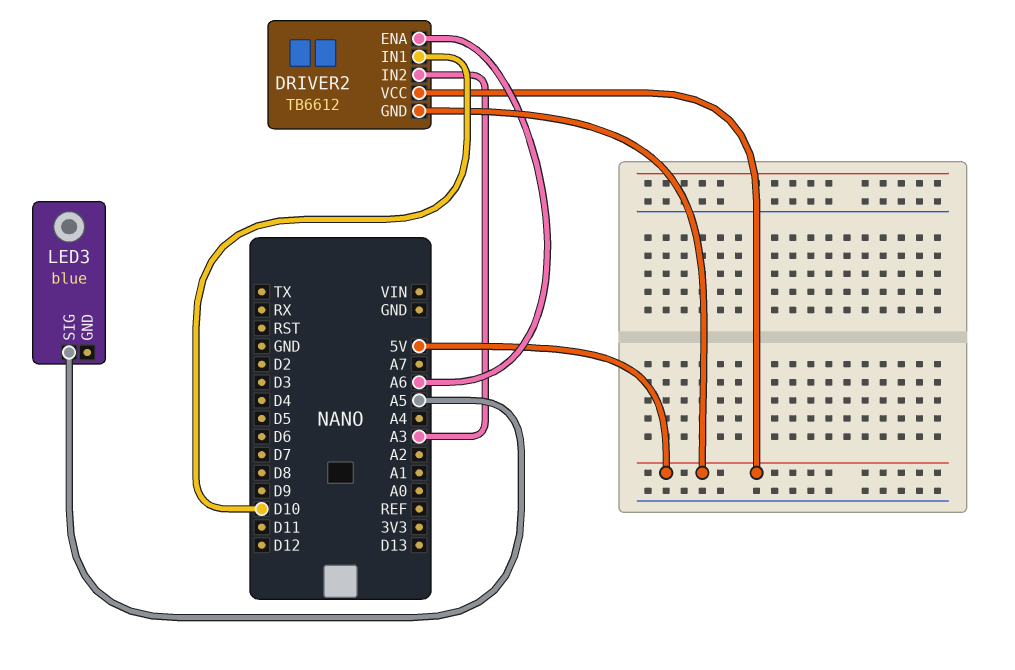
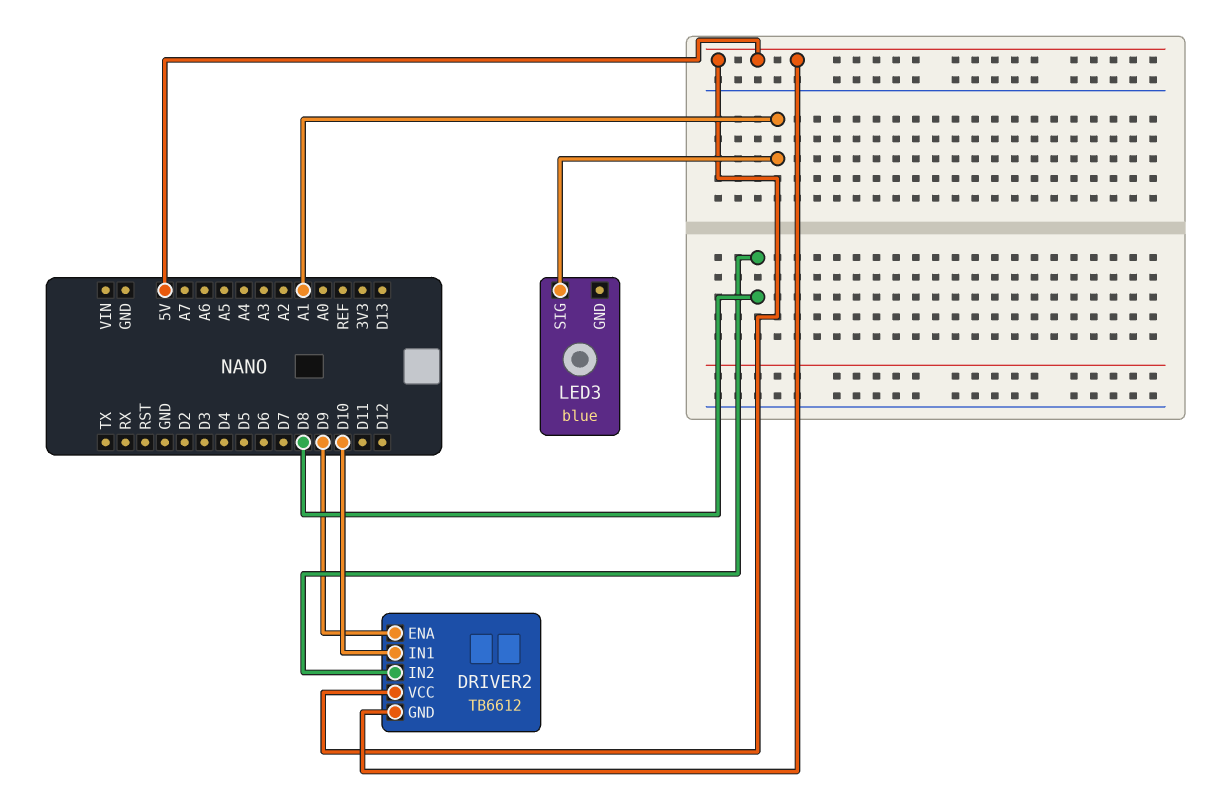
DRIVER2 pin ENA: A6 -> D9
DRIVER2 pin IN2: A3 -> D8
LED3 pin SIG: A5 -> A1

